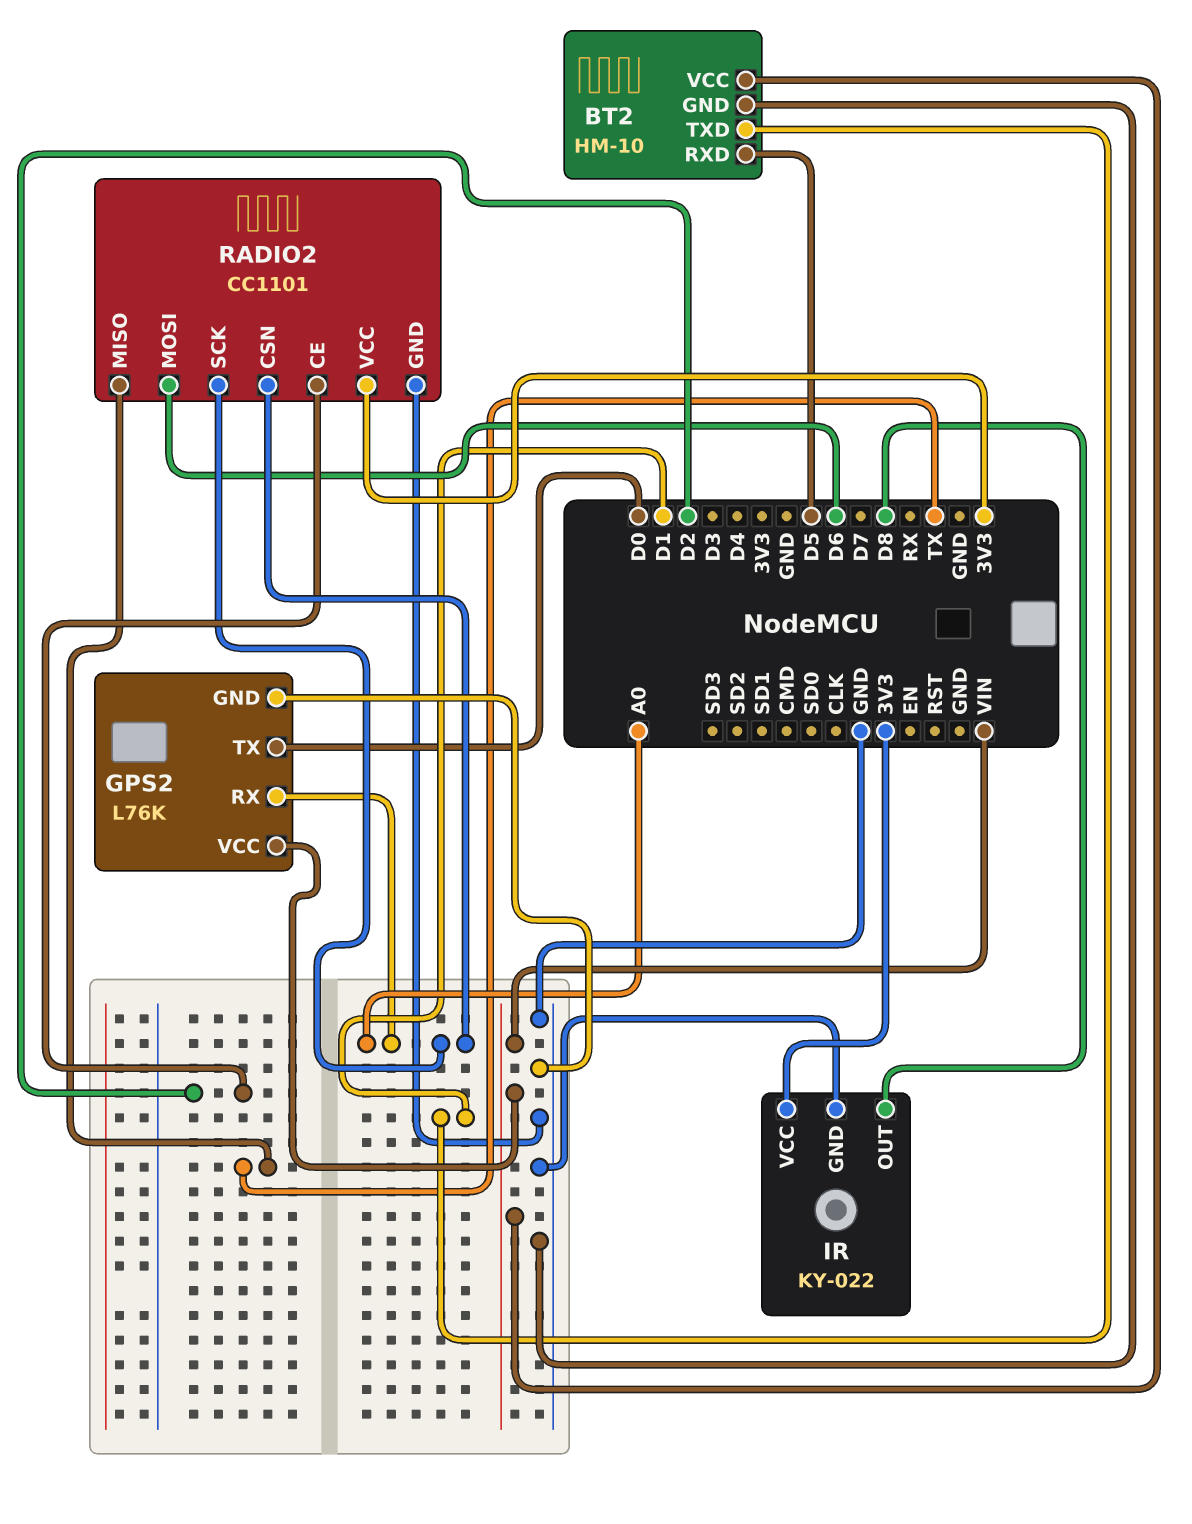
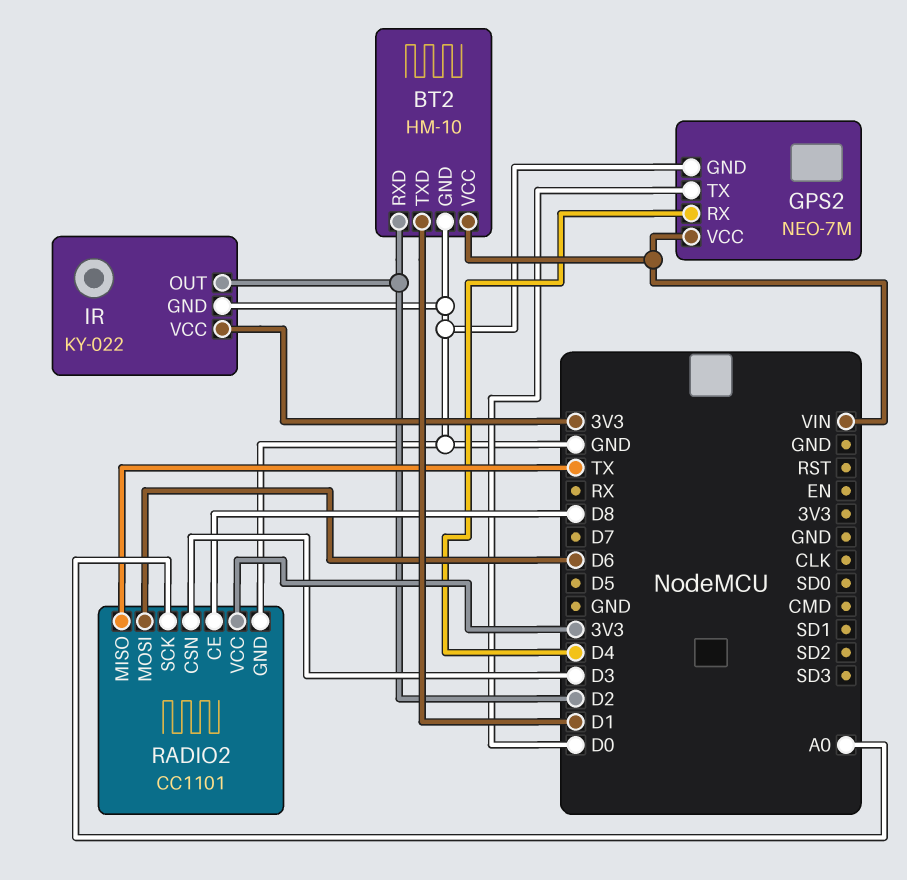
BT2 pin RXD: D5 -> D2
GPS2: L76K -> NEO-7M
GPS2 pin RX: A0 -> D4
IR pin OUT: D8 -> D2
RADIO2 pin CE: D2 -> D8
RADIO2 pin CSN: A0 -> D3

